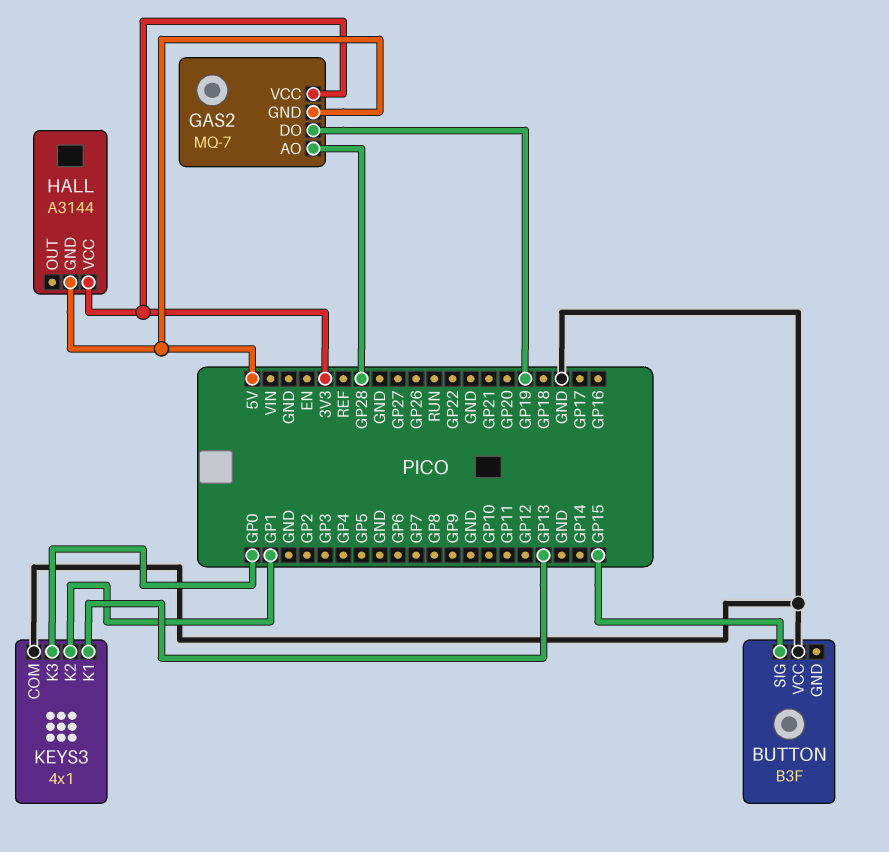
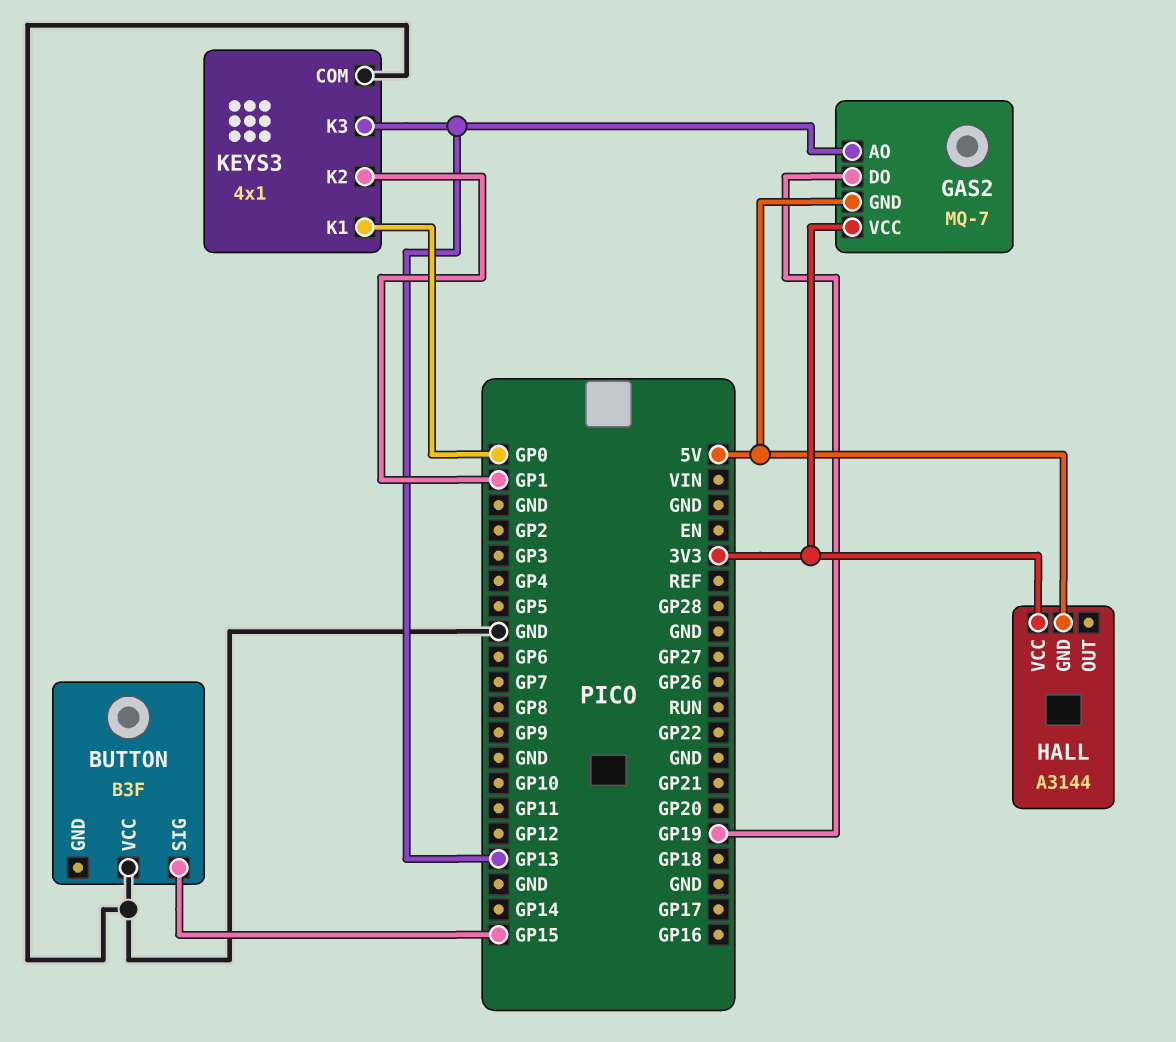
GAS2 pin AO: GP28 -> GP13
KEYS3 pin K1: GP13 -> GP0
KEYS3 pin K3: GP0 -> GP13

